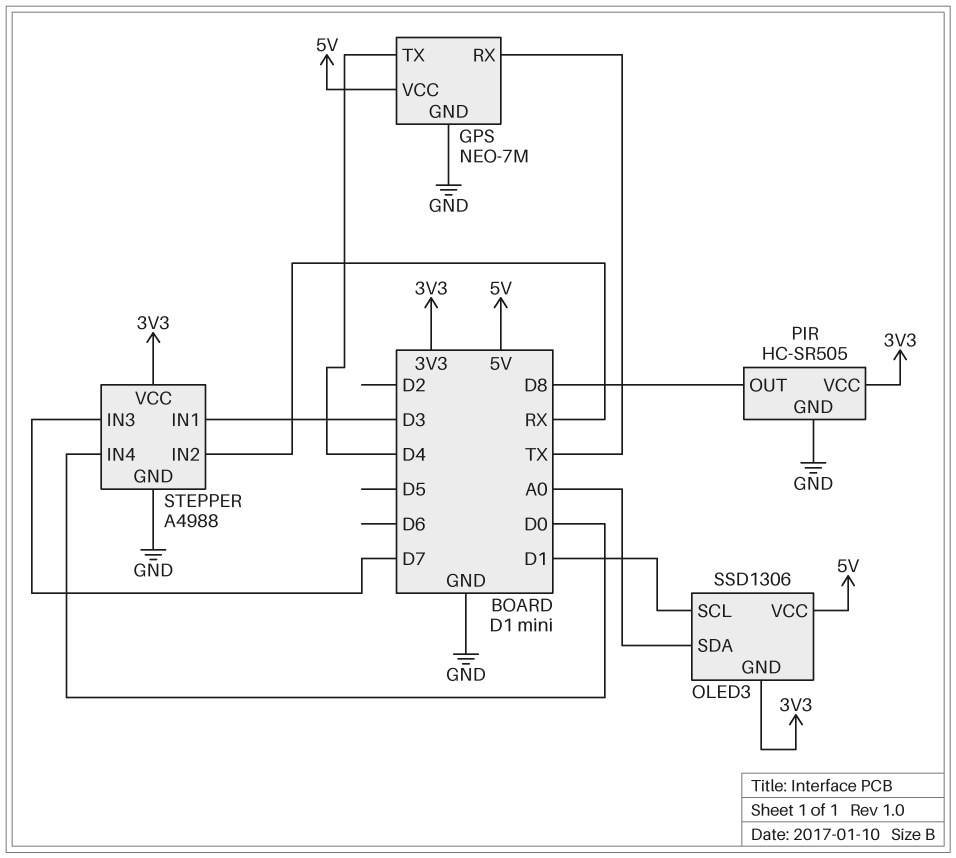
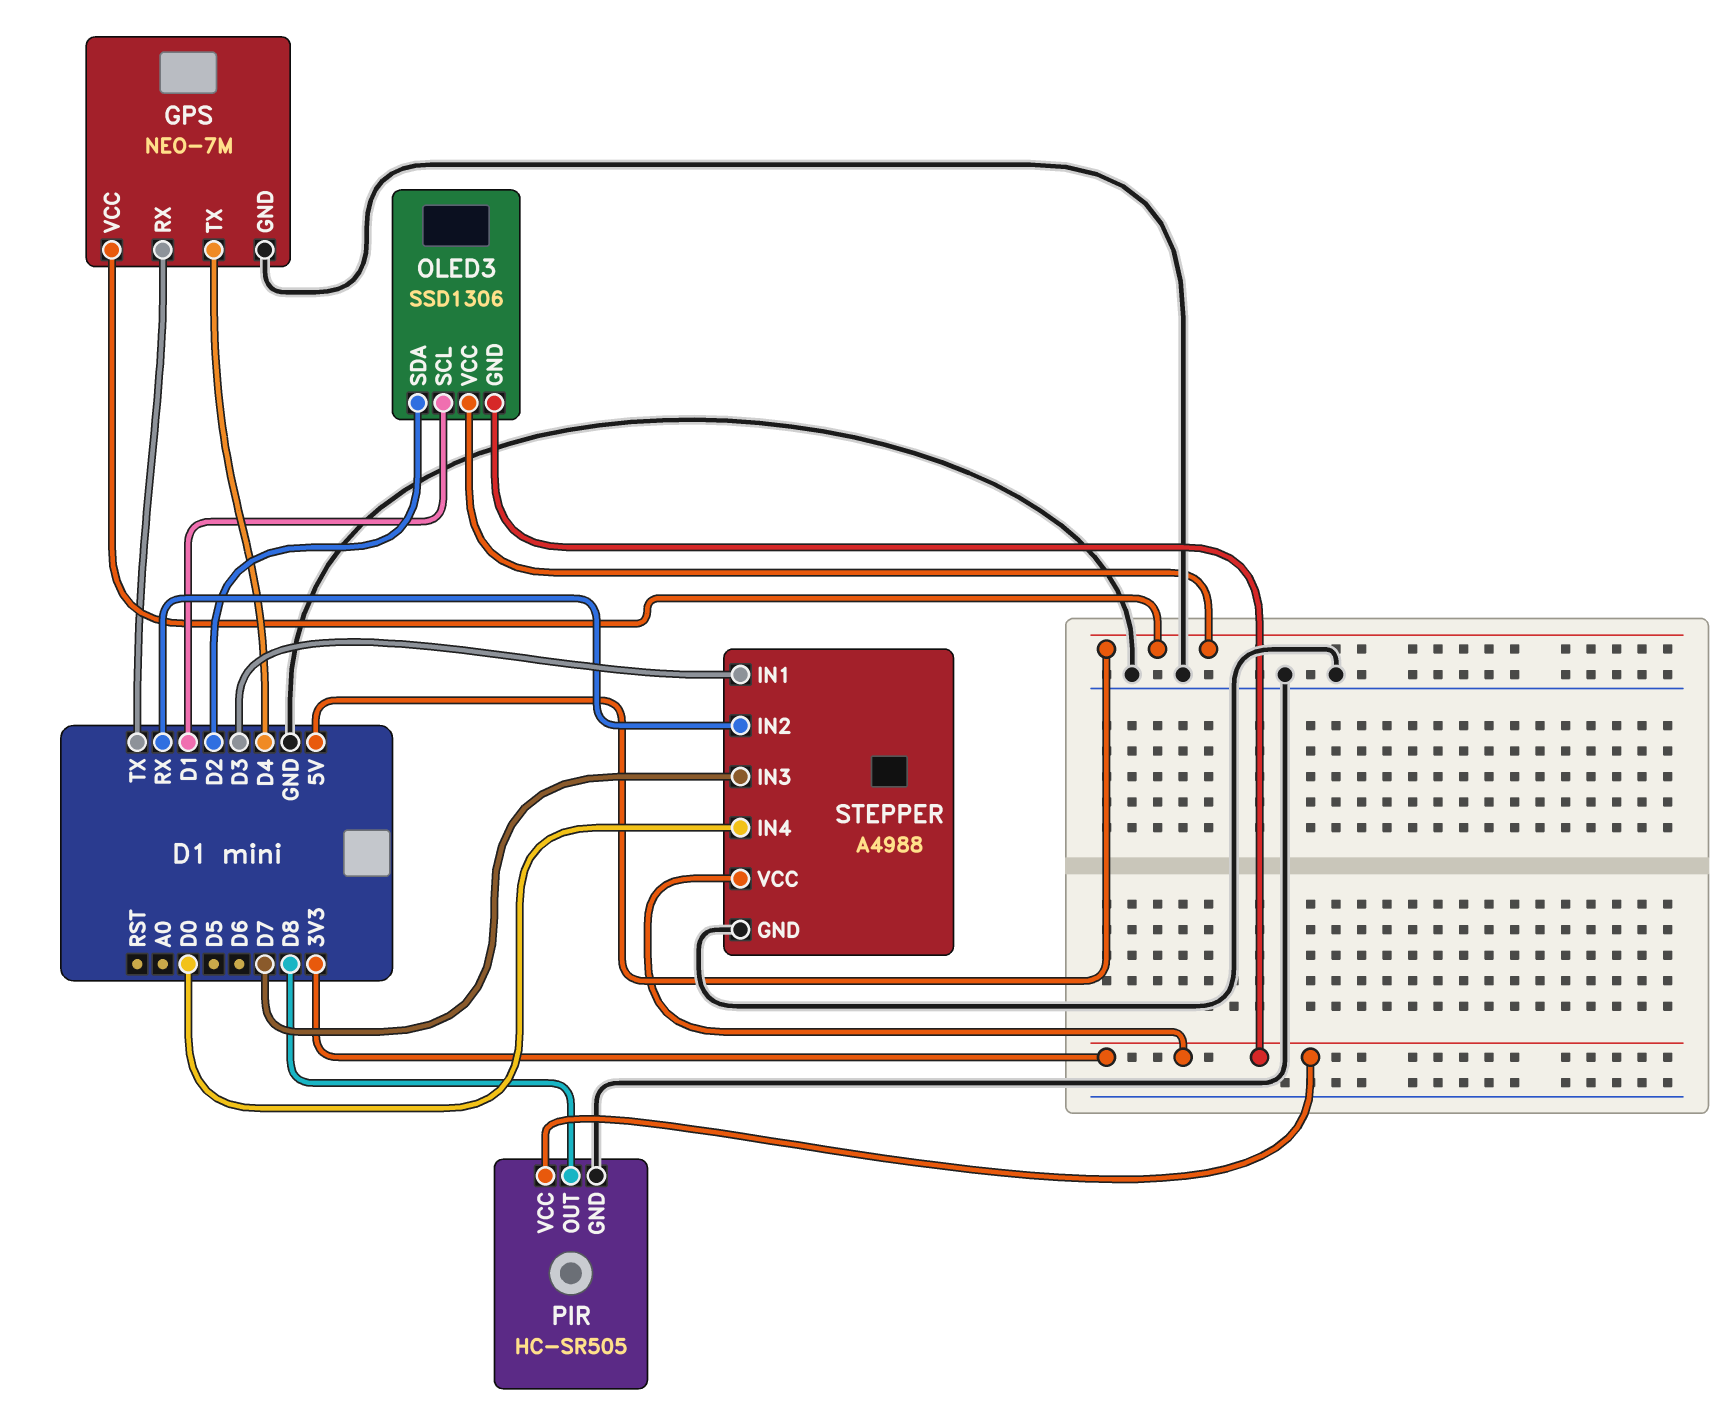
OLED3 pin SDA: A0 -> D2

